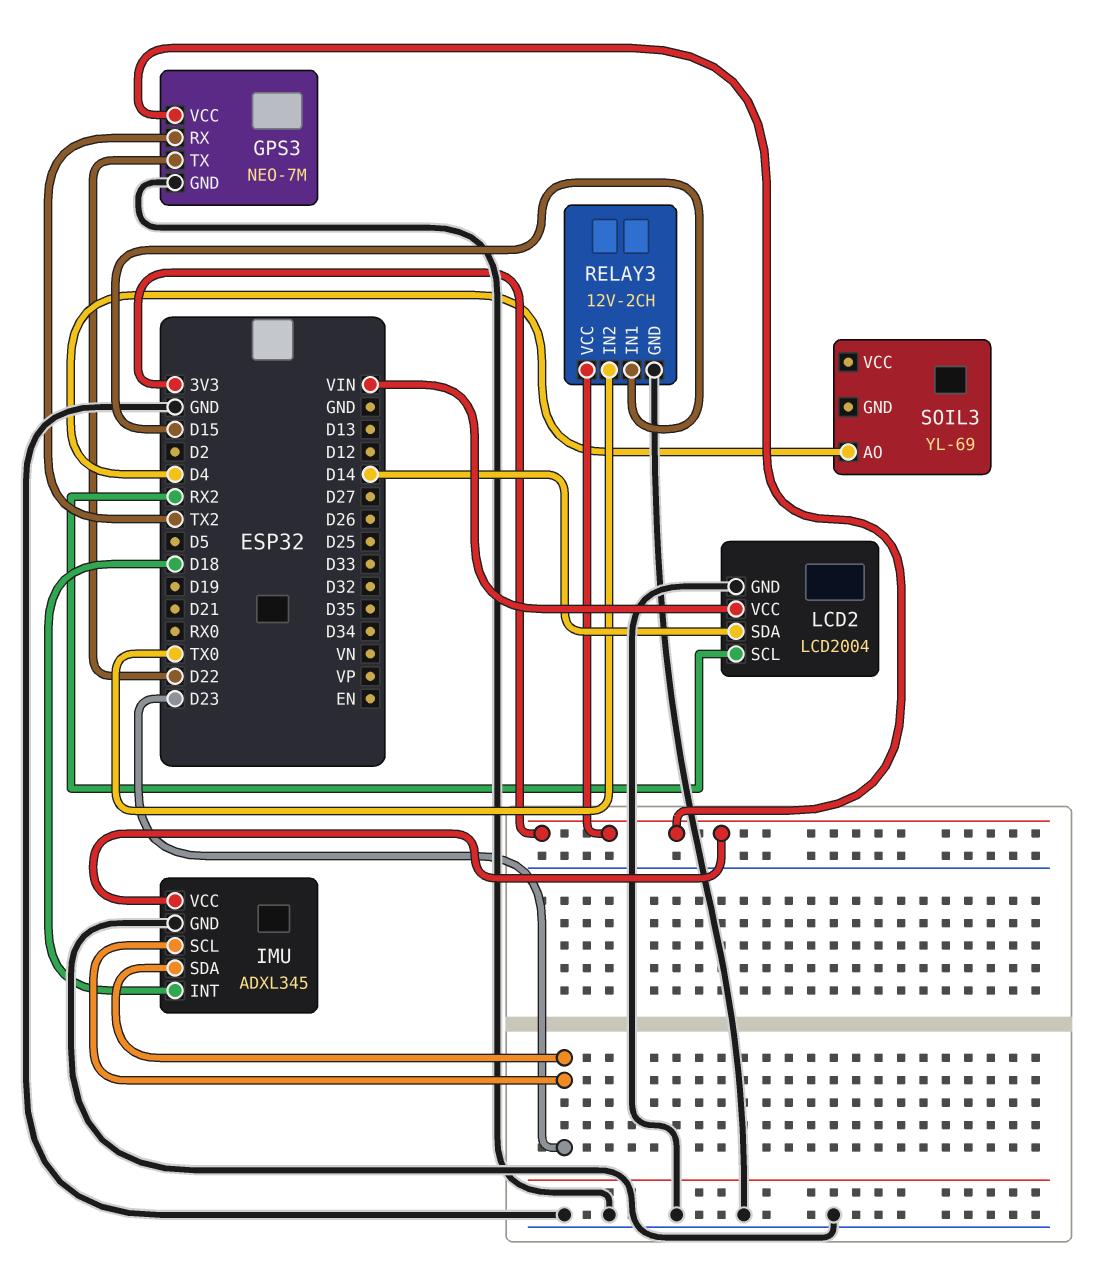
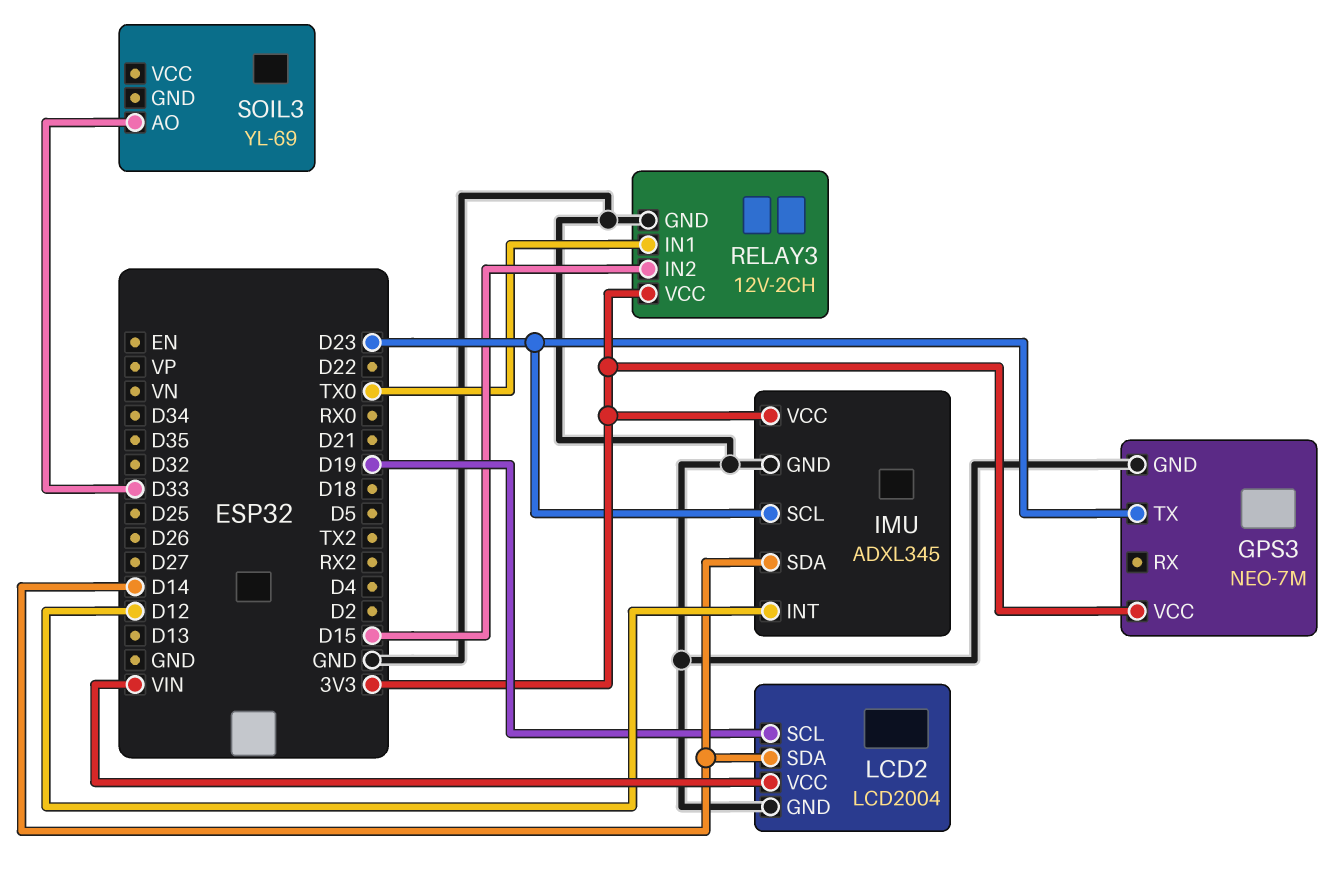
GPS3 pin RX: TX2 -> none
GPS3 pin TX: D22 -> D23
IMU pin INT: D18 -> D12
IMU pin SDA: D23 -> D14
LCD2 pin SCL: RX2 -> D19
RELAY3 pin IN1: D15 -> TX0
RELAY3 pin IN2: TX0 -> D15
SOIL3 pin AO: D4 -> D33

